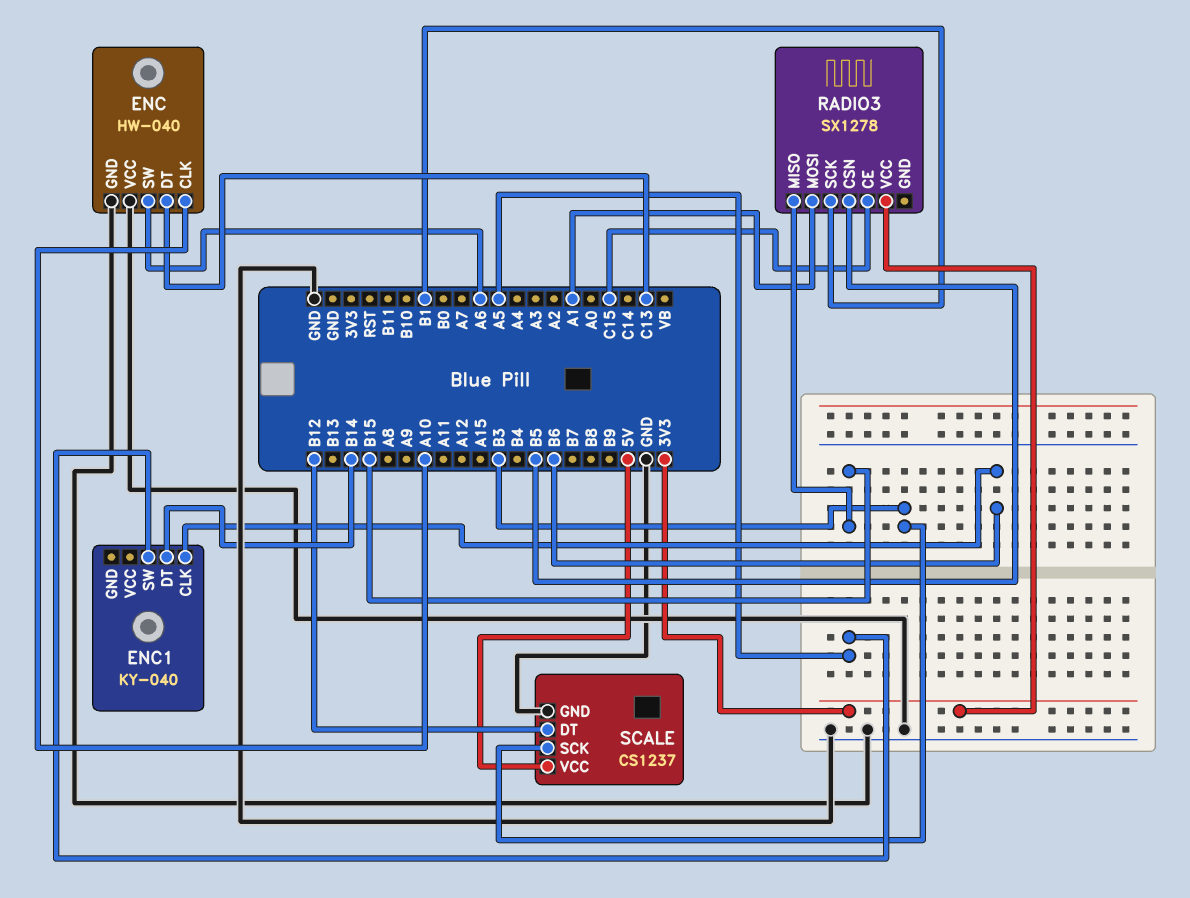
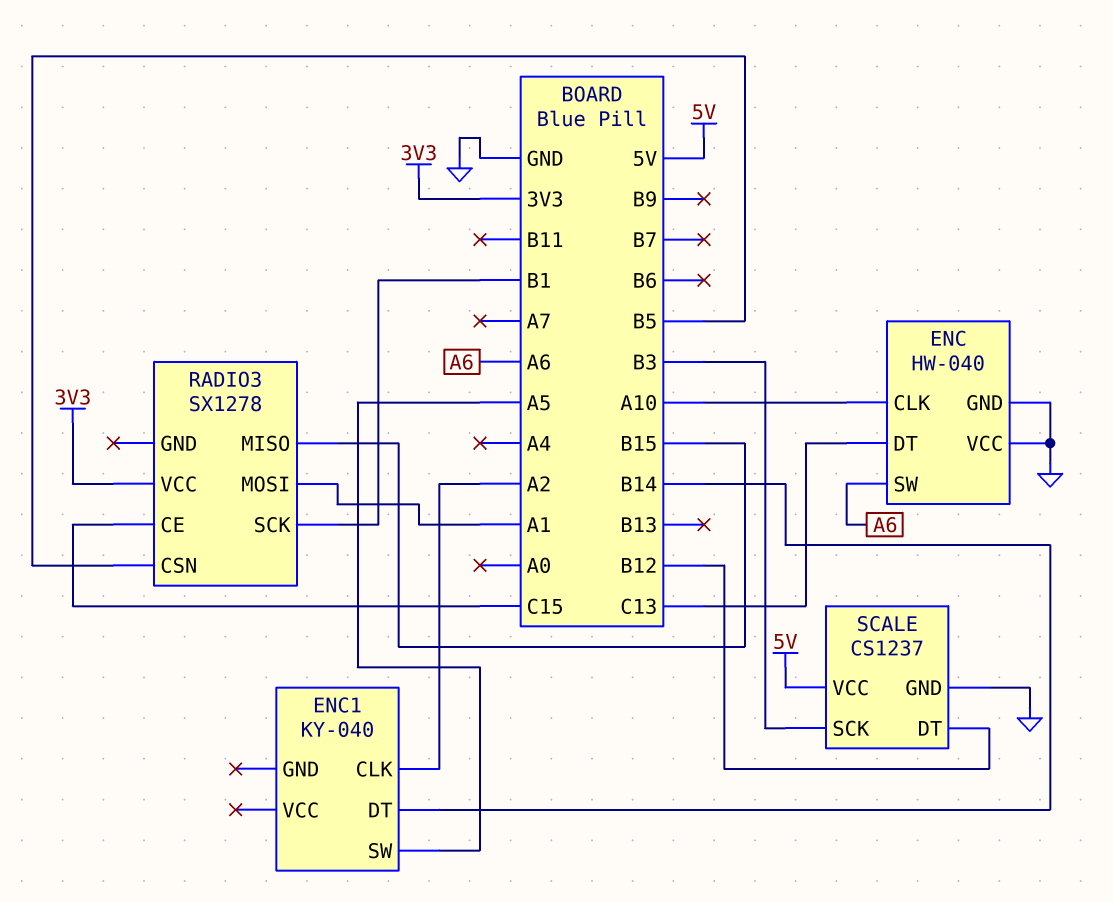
ENC1 pin CLK: B6 -> A2

